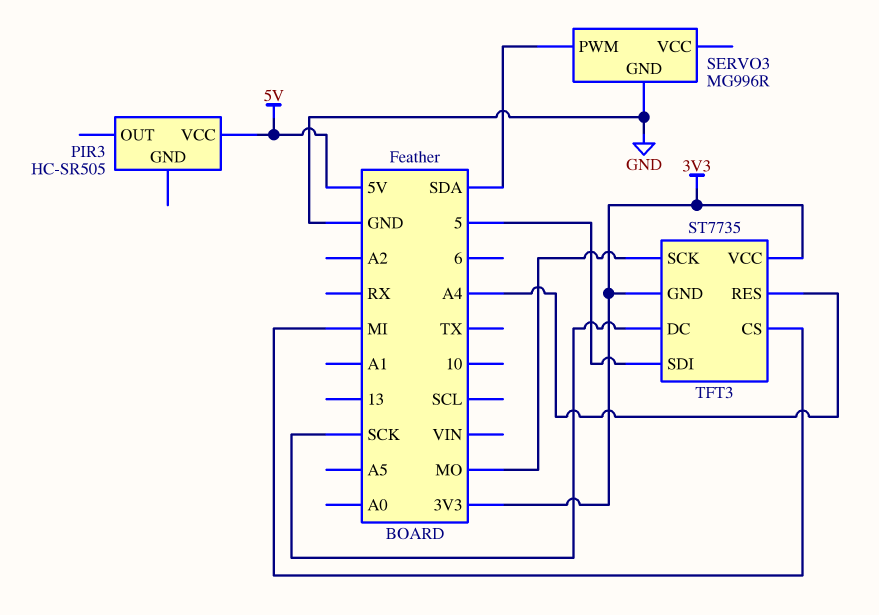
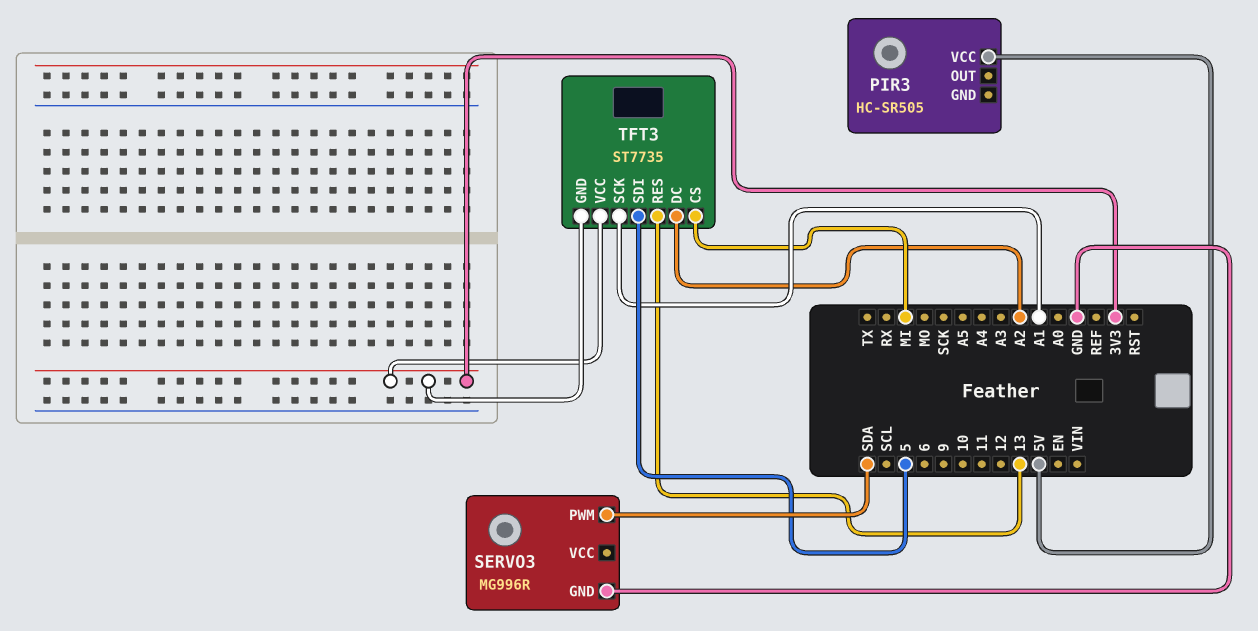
TFT3 pin DC: SCK -> A2
TFT3 pin RES: A4 -> 13
TFT3 pin SCK: MO -> A1

